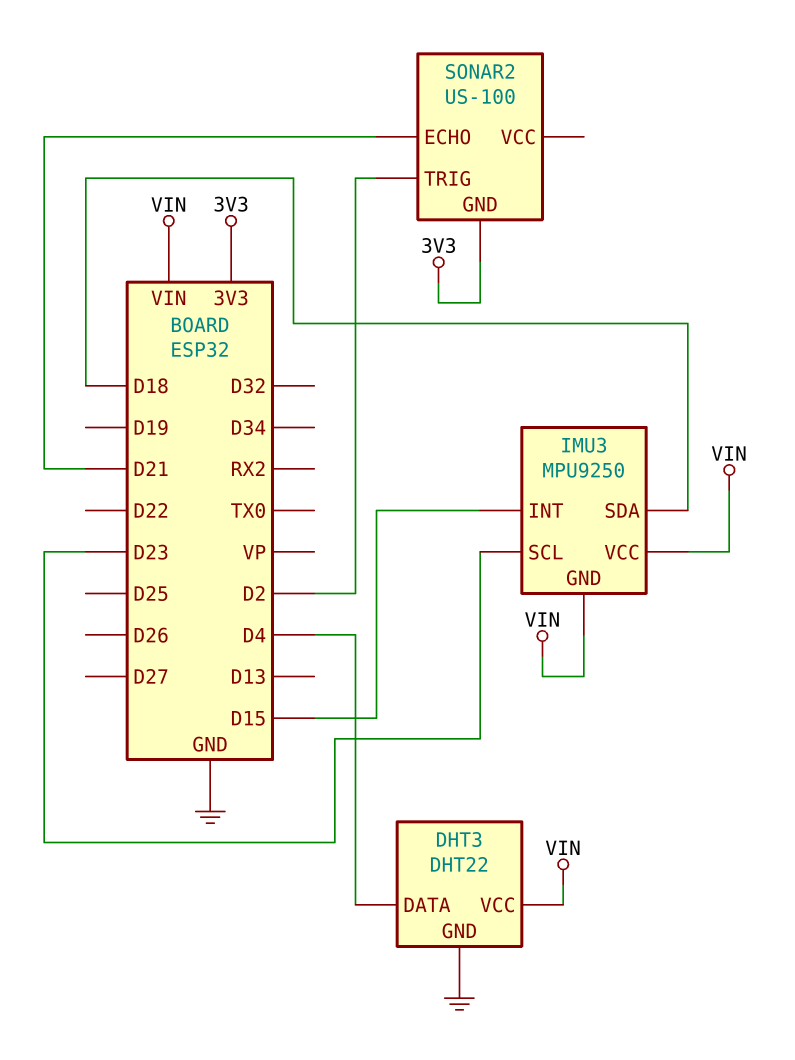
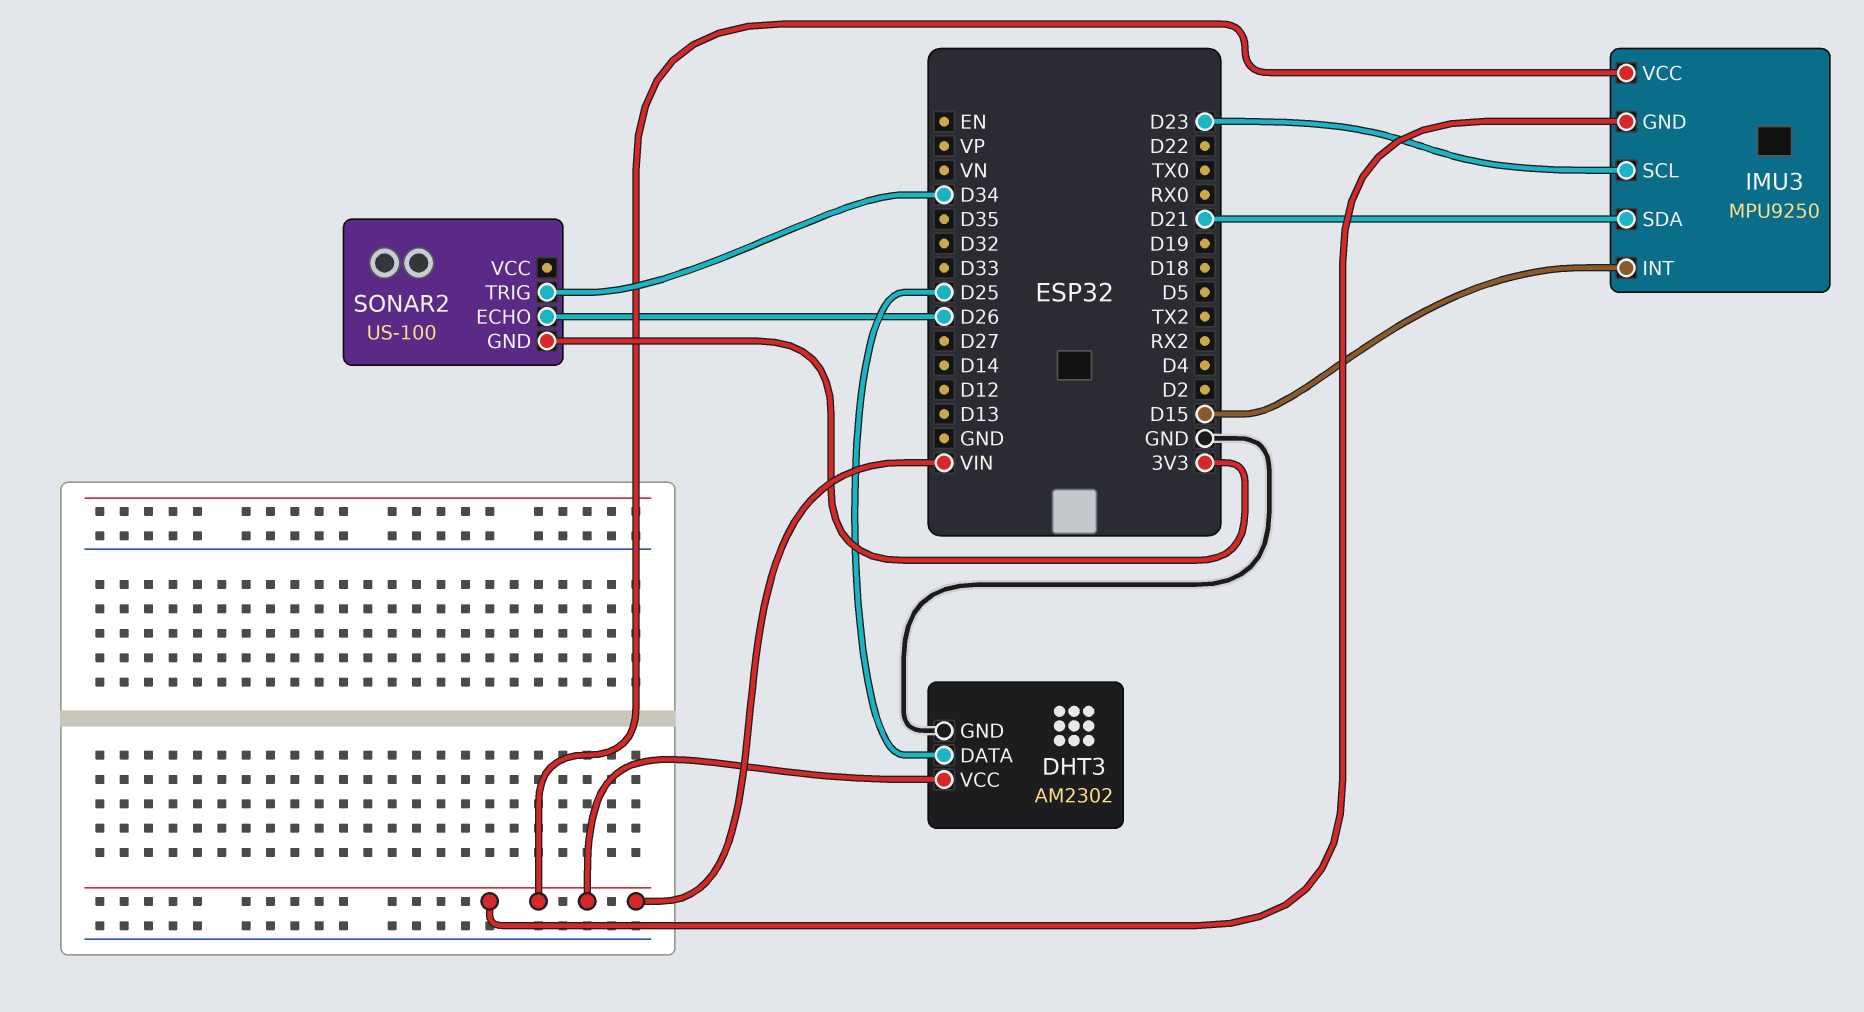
DHT3: DHT22 -> AM2302
DHT3 pin DATA: D4 -> D25
IMU3 pin SDA: D18 -> D21
SONAR2 pin ECHO: D21 -> D26
SONAR2 pin TRIG: D2 -> D34

